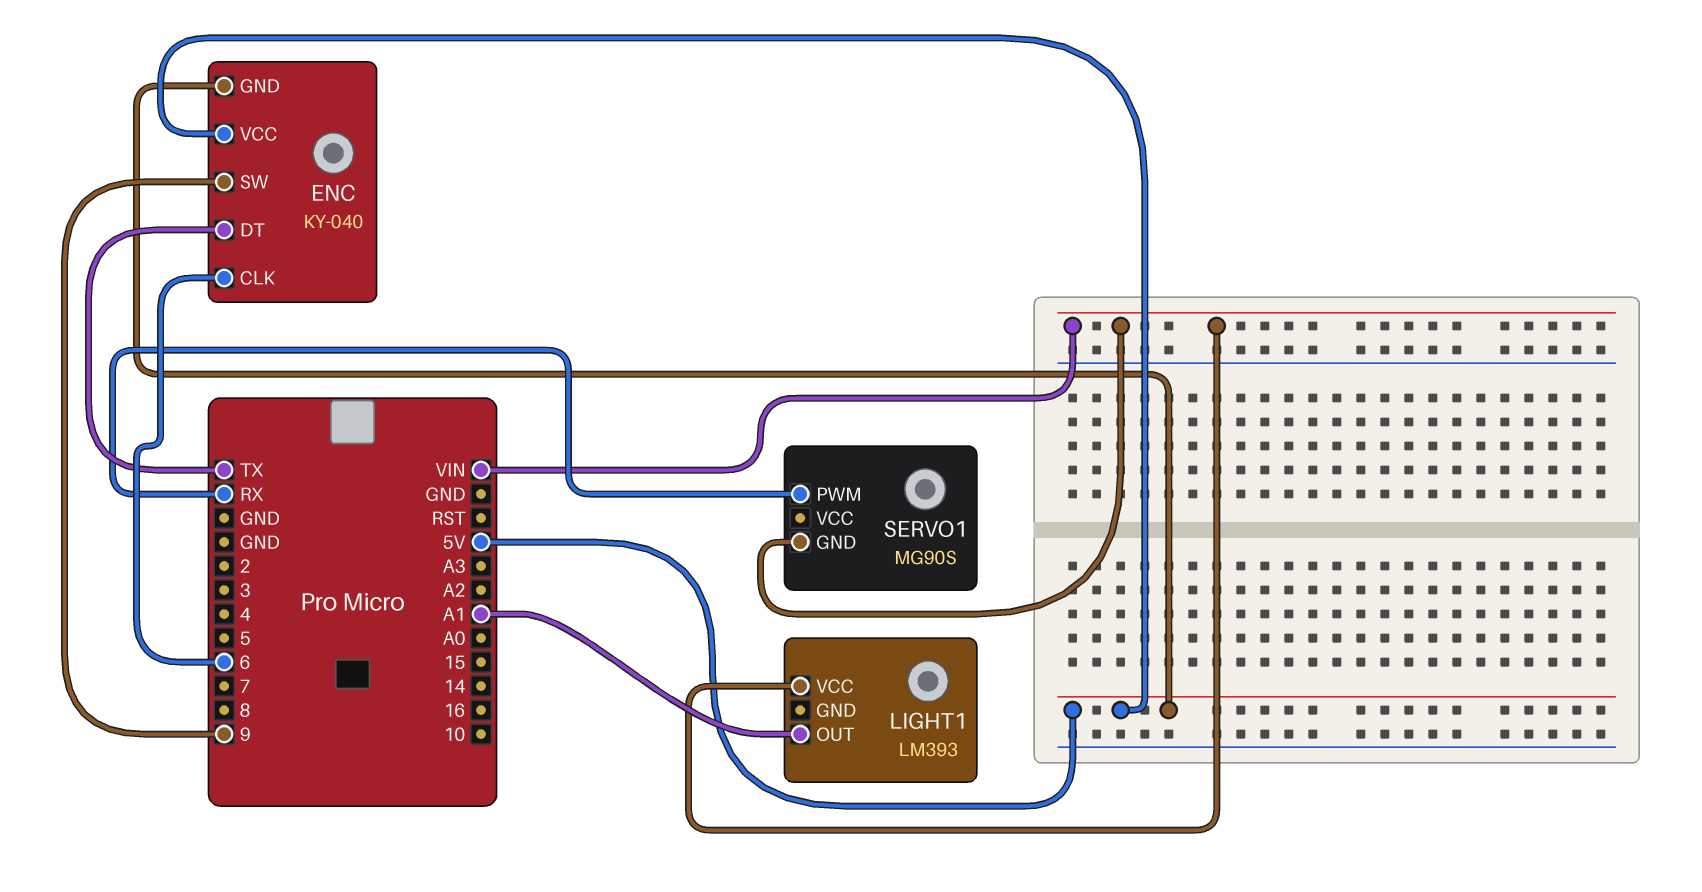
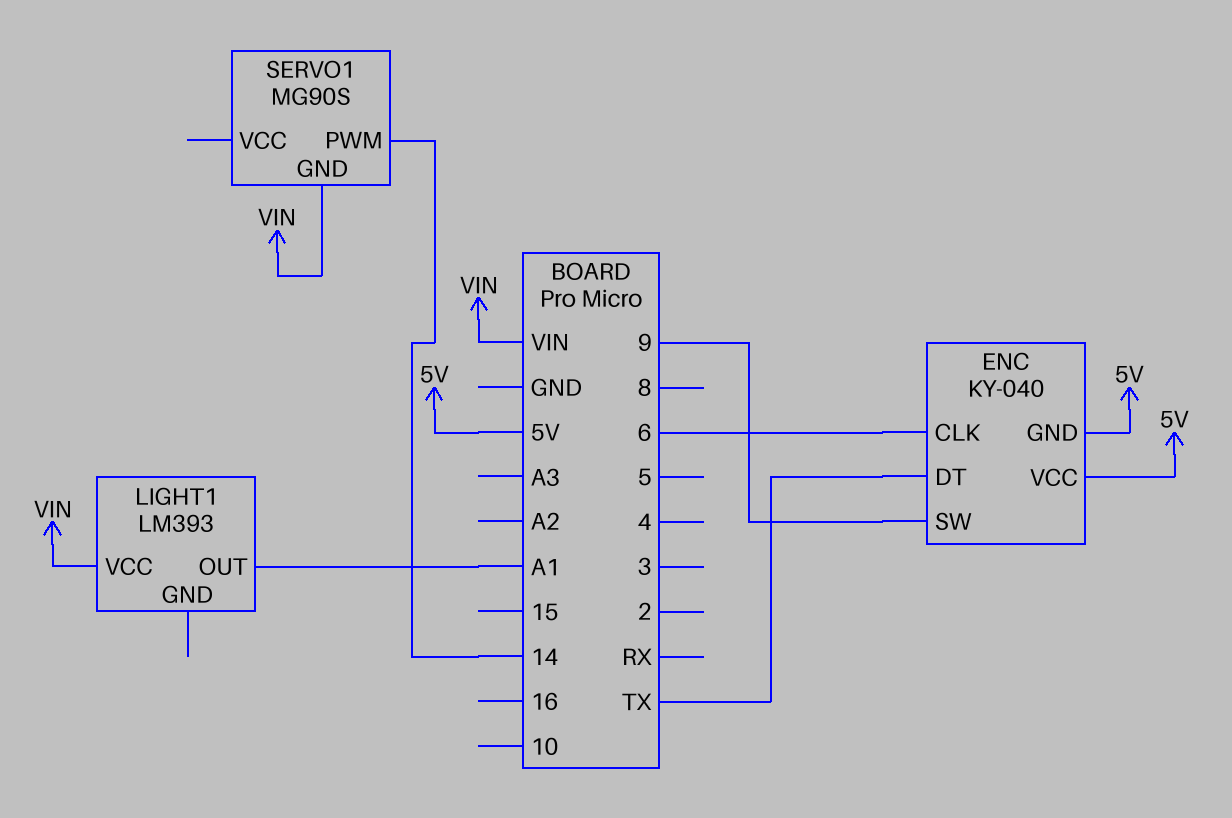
SERVO1 pin PWM: RX -> 14

